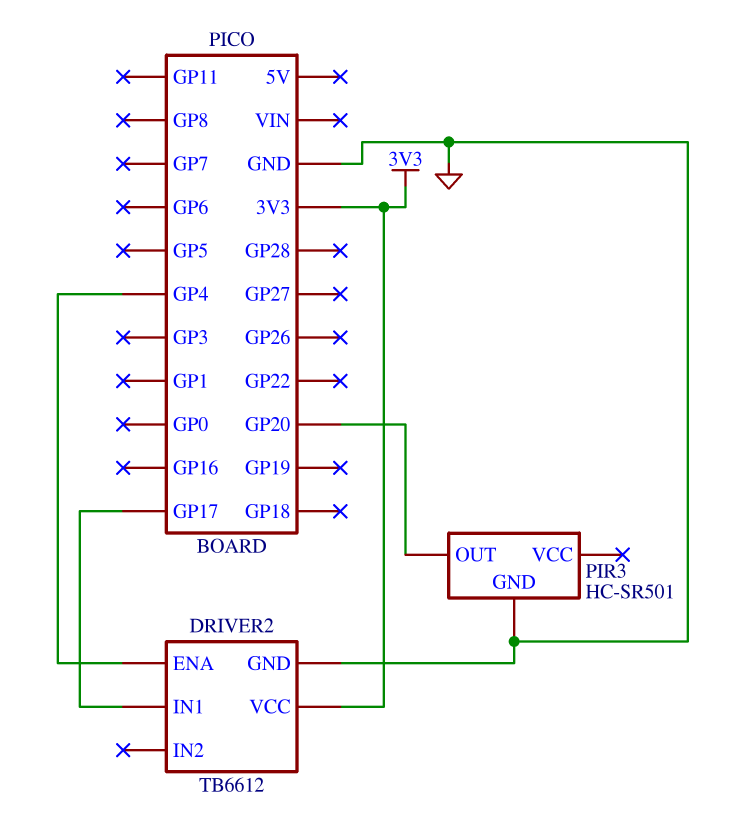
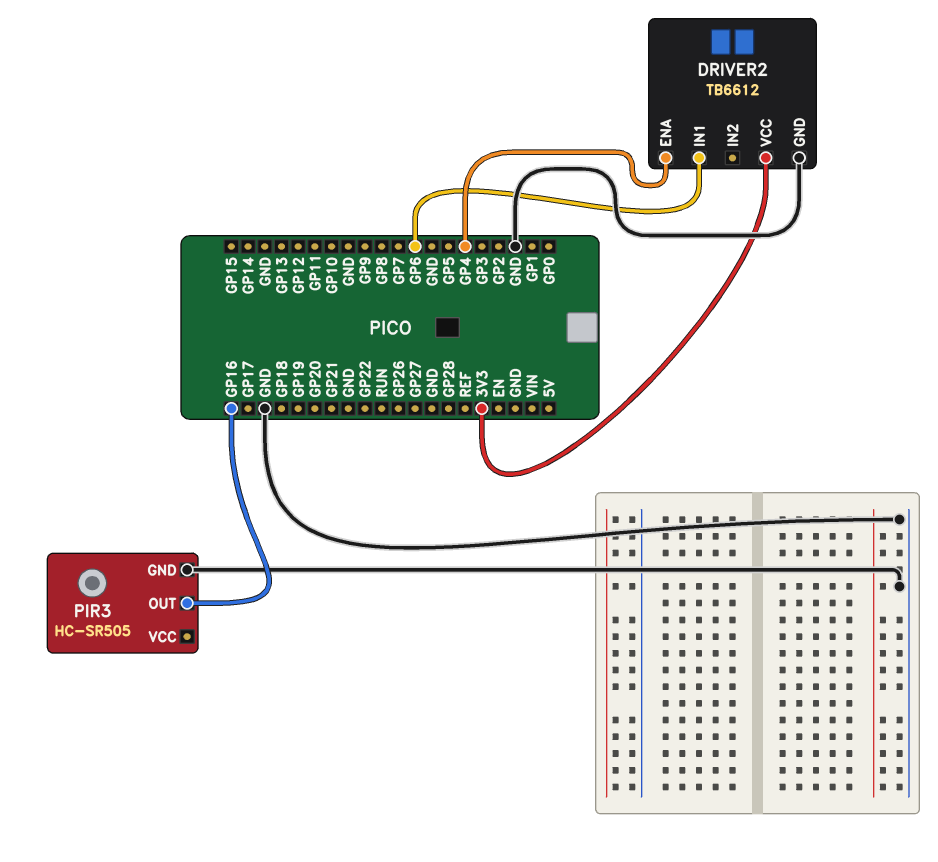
DRIVER2 pin IN1: GP17 -> GP6
PIR3: HC-SR501 -> HC-SR505
PIR3 pin OUT: GP20 -> GP16

